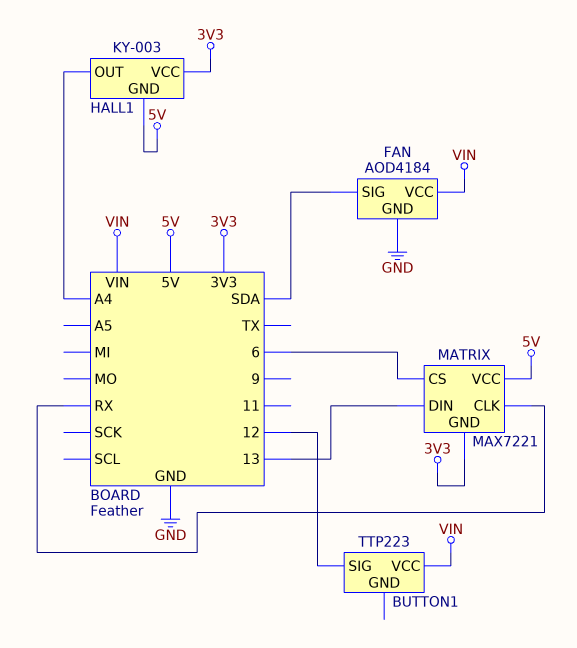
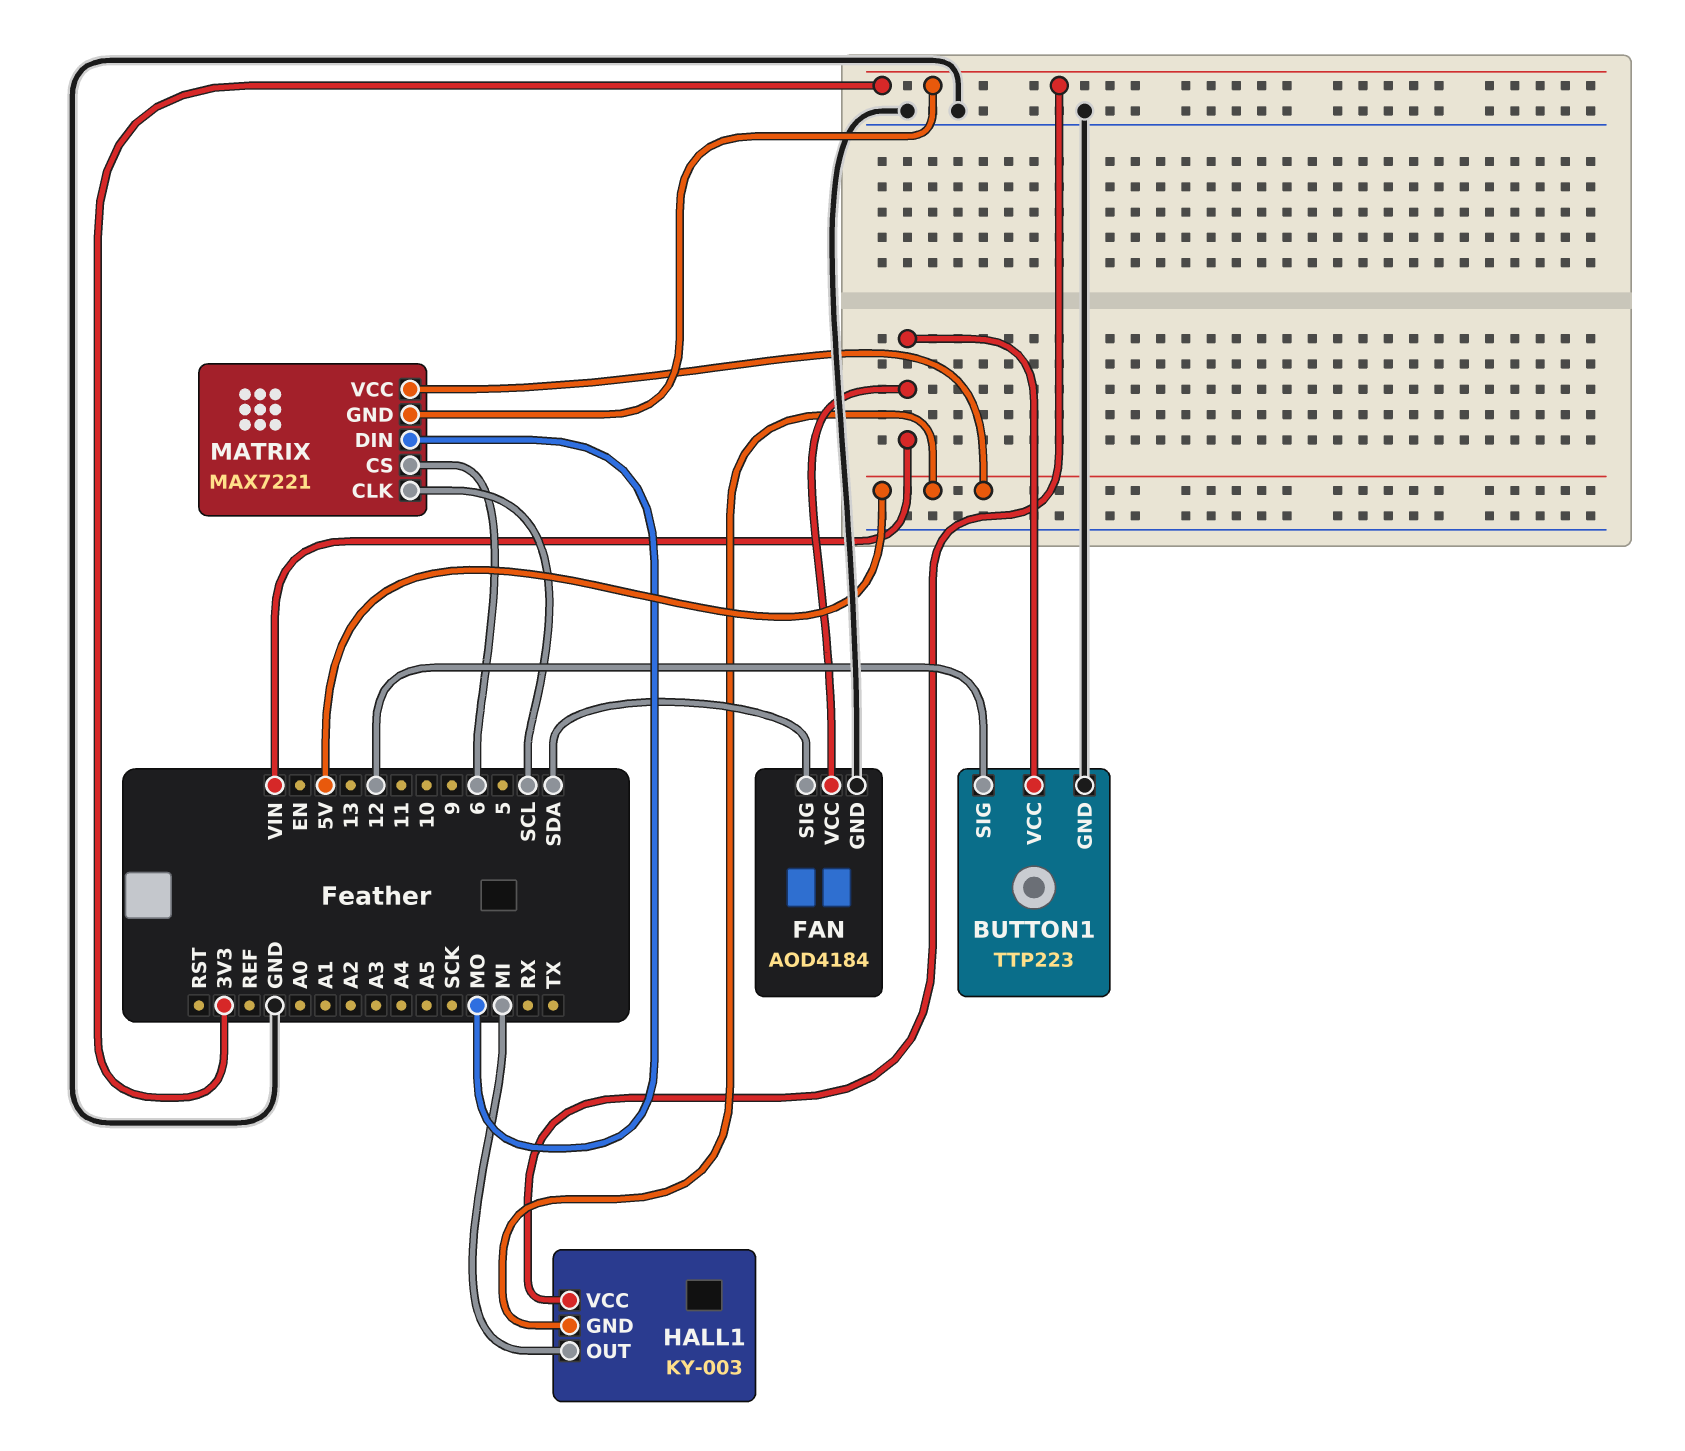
BUTTON1 pin GND: none -> GND
HALL1 pin OUT: A4 -> MI
MATRIX pin CLK: RX -> SCL
MATRIX pin DIN: 13 -> MO

